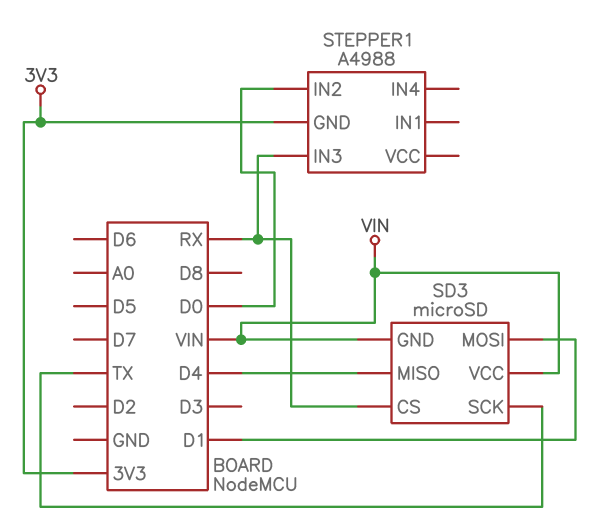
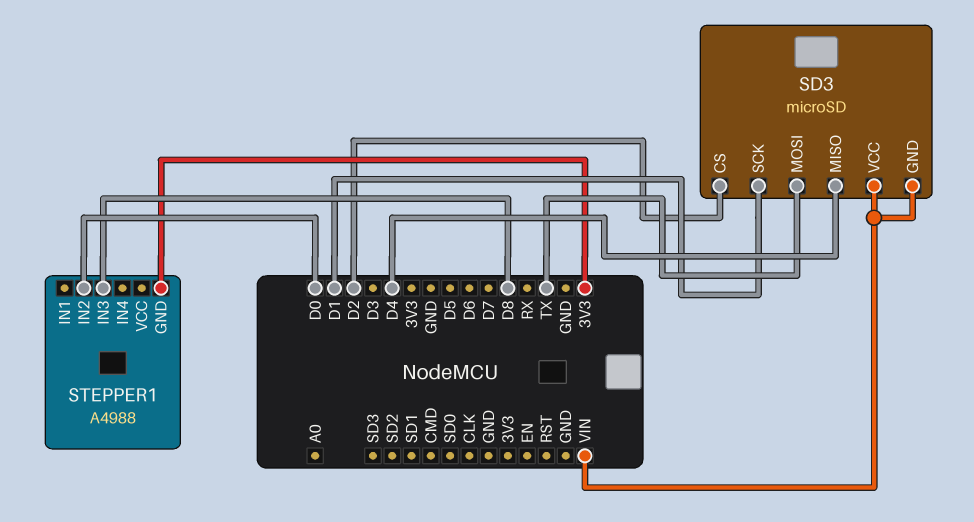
SD3 pin CS: RX -> D2
SD3 pin MOSI: D1 -> TX
SD3 pin SCK: TX -> D1
STEPPER1 pin IN3: RX -> D8

